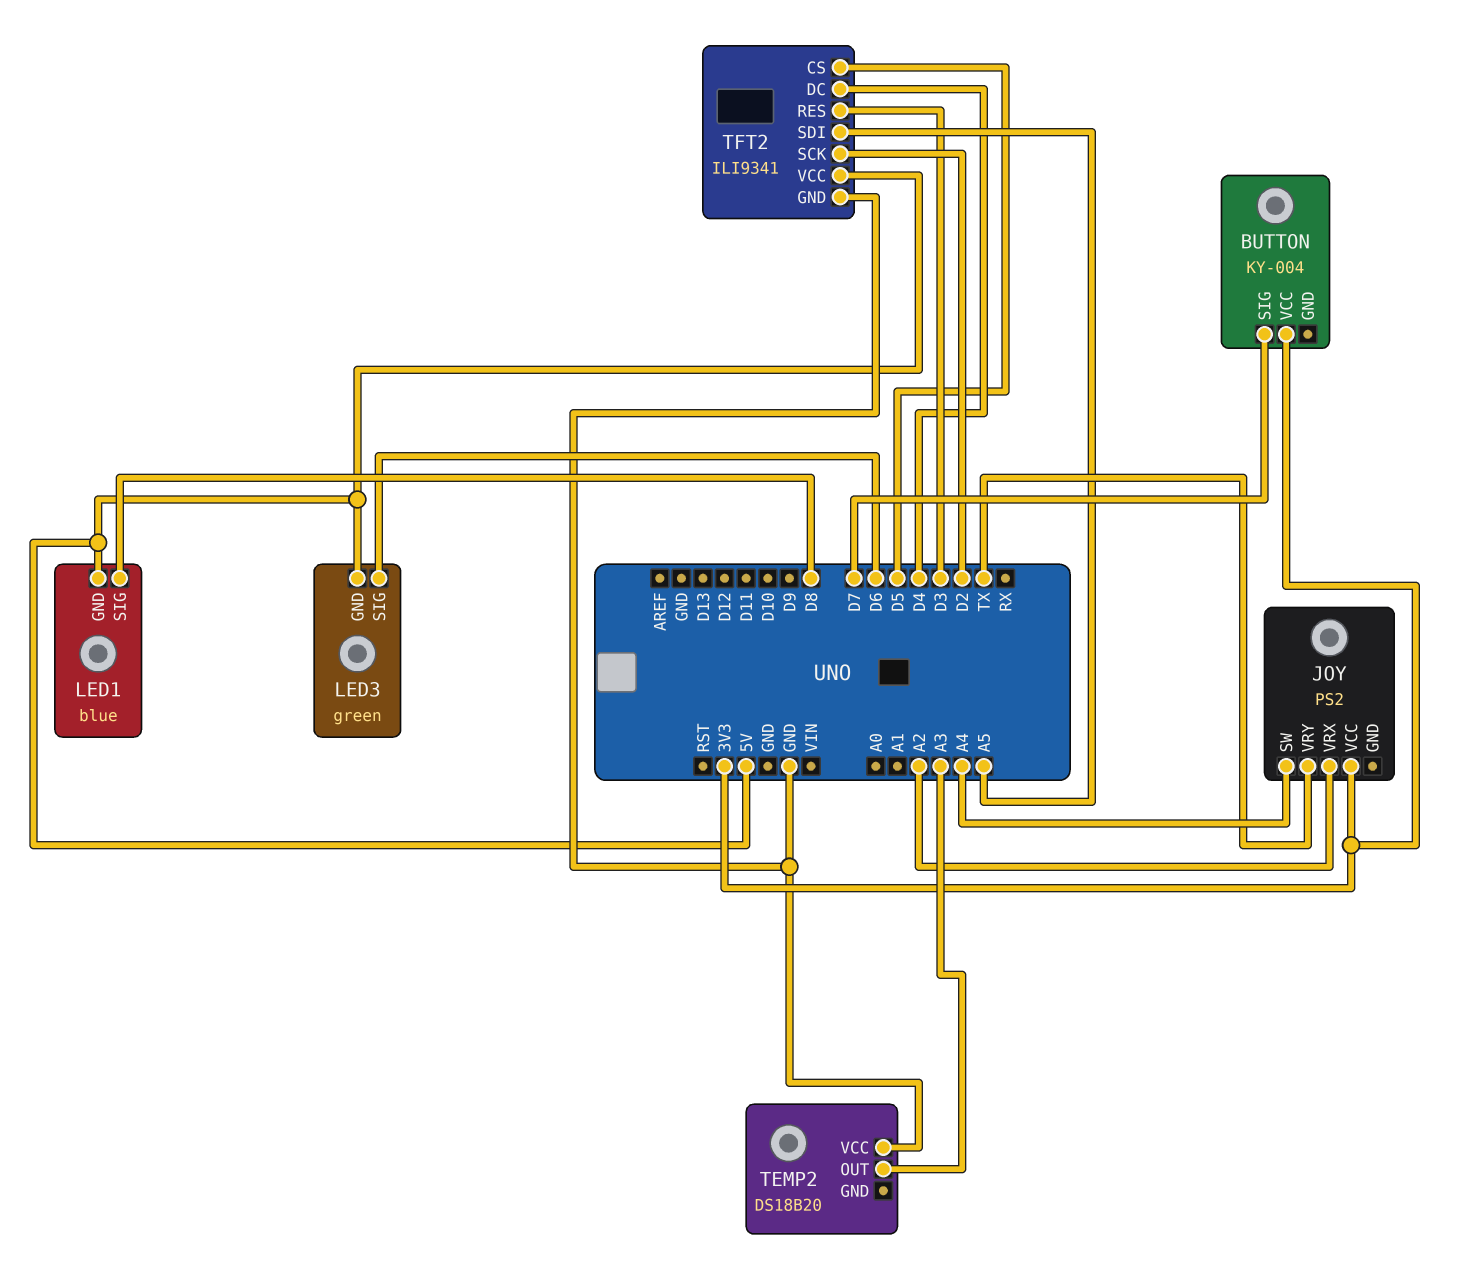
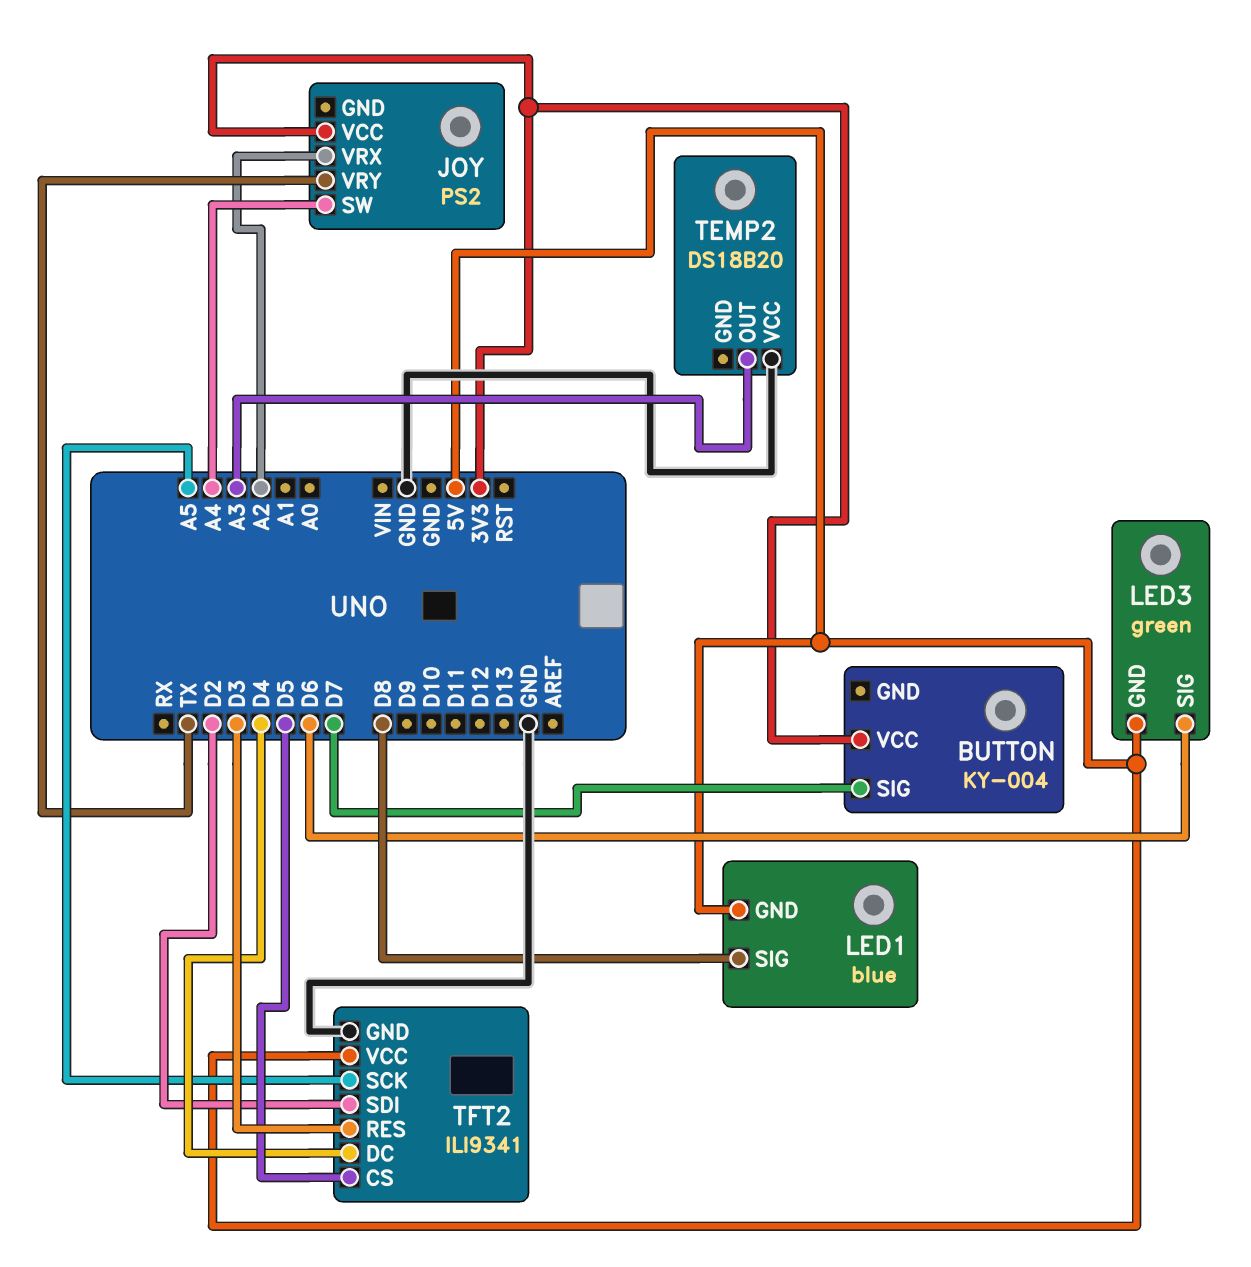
TFT2 pin SCK: D2 -> A5
TFT2 pin SDI: A5 -> D2

